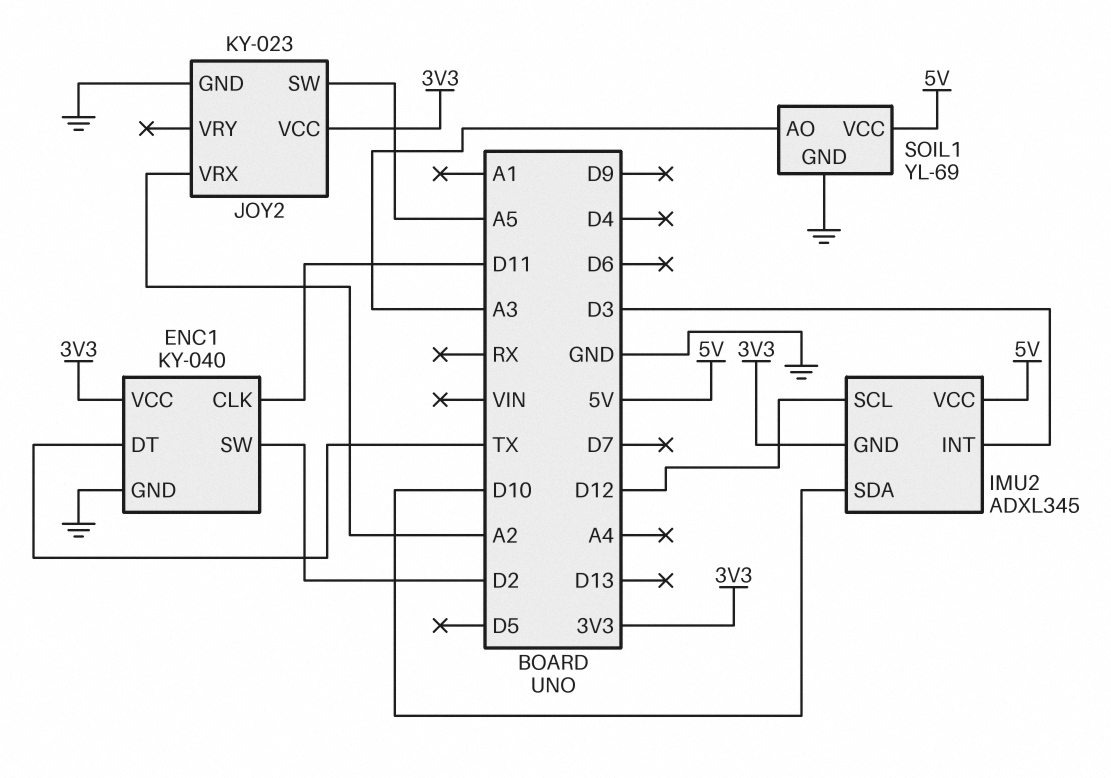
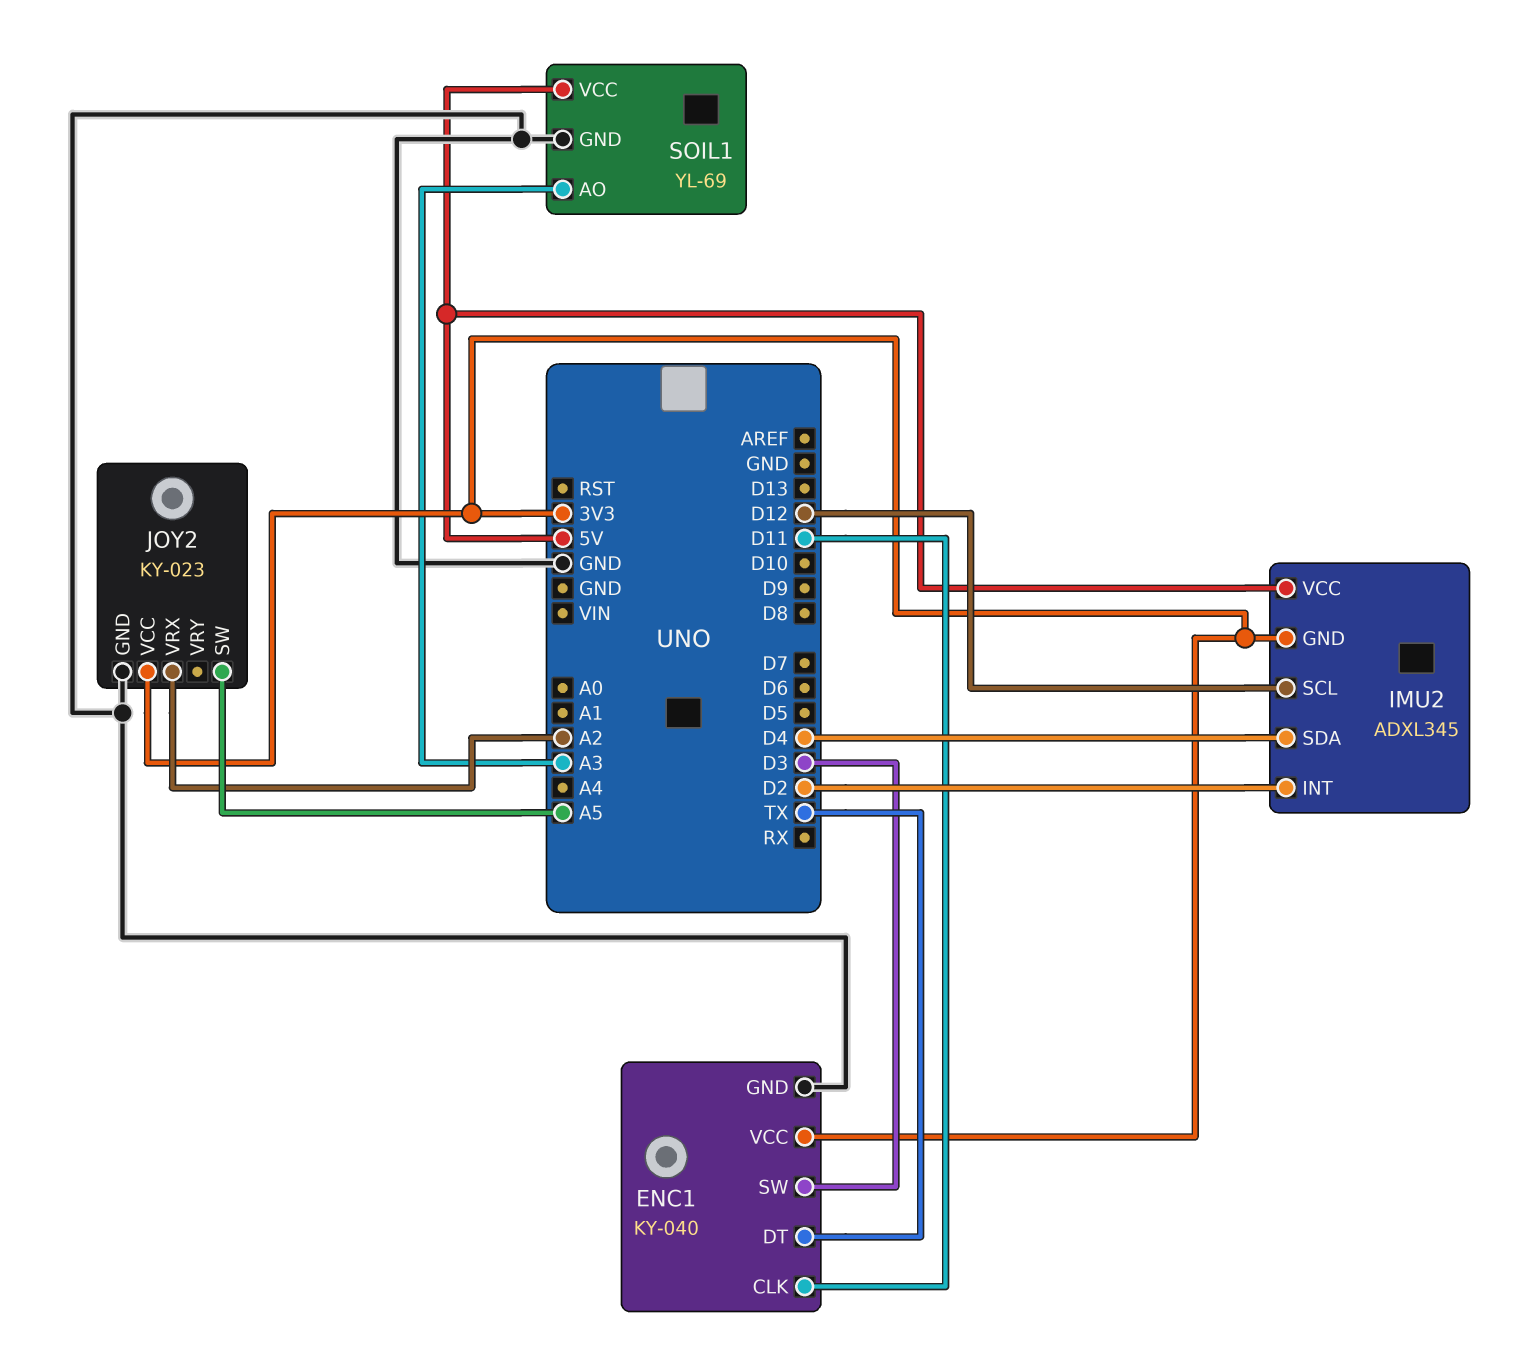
ENC1 pin SW: D2 -> D3
IMU2 pin INT: D3 -> D2
IMU2 pin SDA: D10 -> D4

